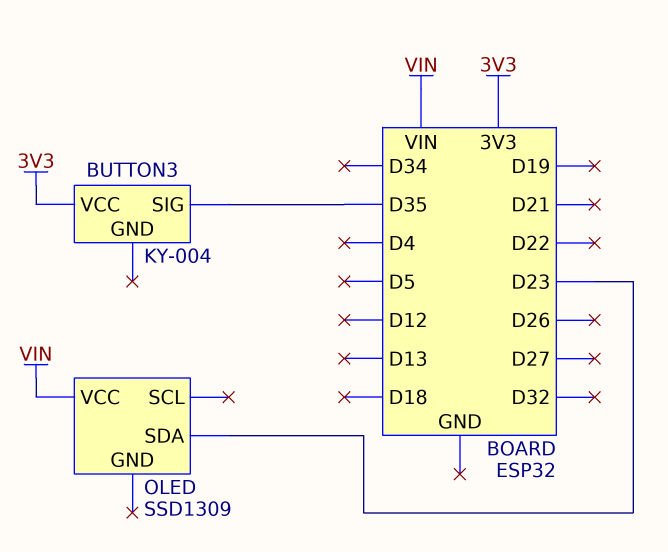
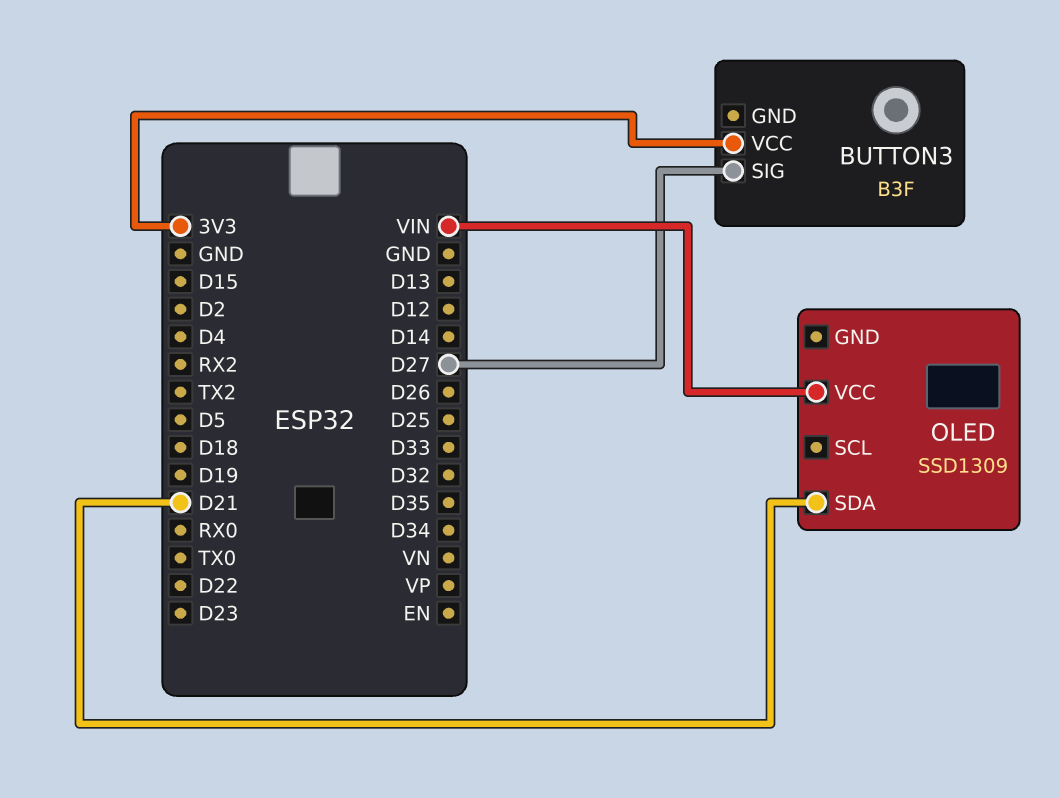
BUTTON3: KY-004 -> B3F
BUTTON3 pin SIG: D35 -> D27
OLED pin SDA: D23 -> D21

